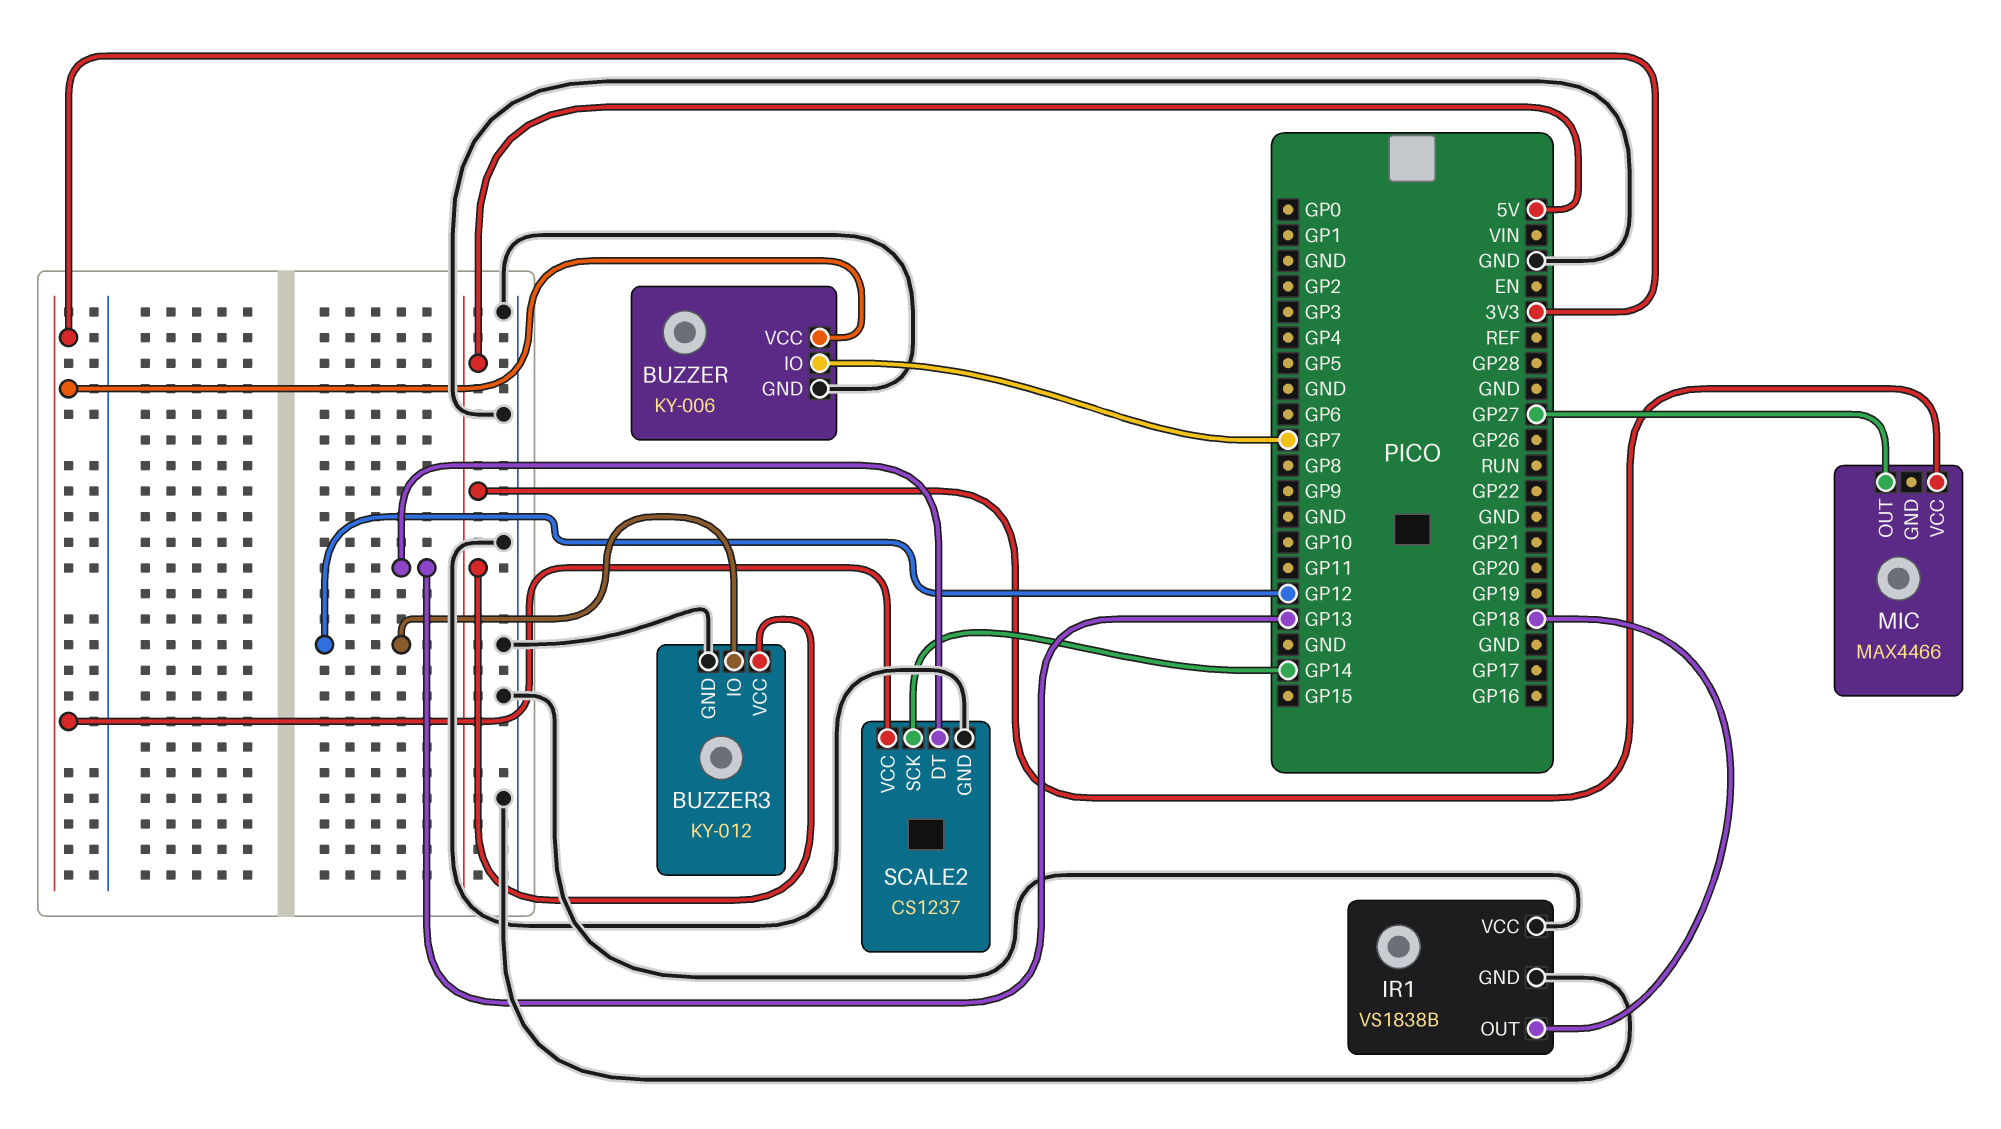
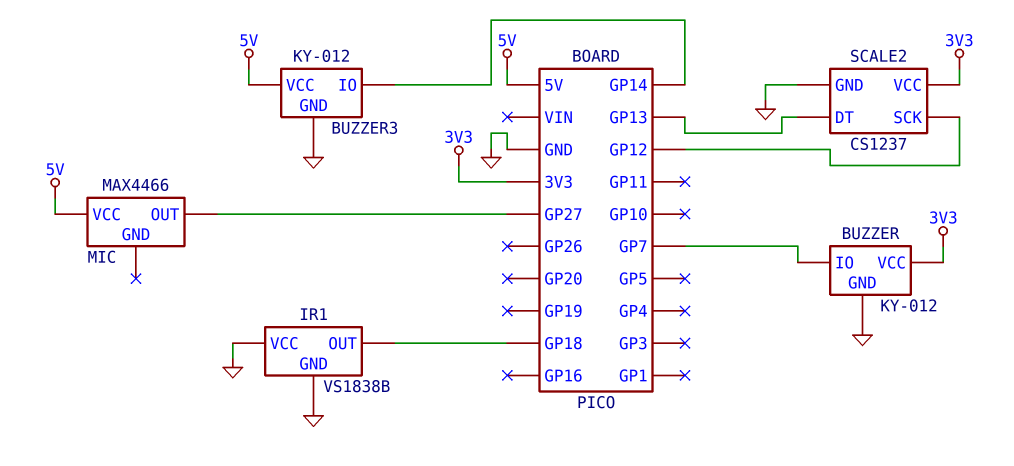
BUZZER: KY-006 -> KY-012
BUZZER3 pin IO: GP12 -> GP14
SCALE2 pin SCK: GP14 -> GP12

